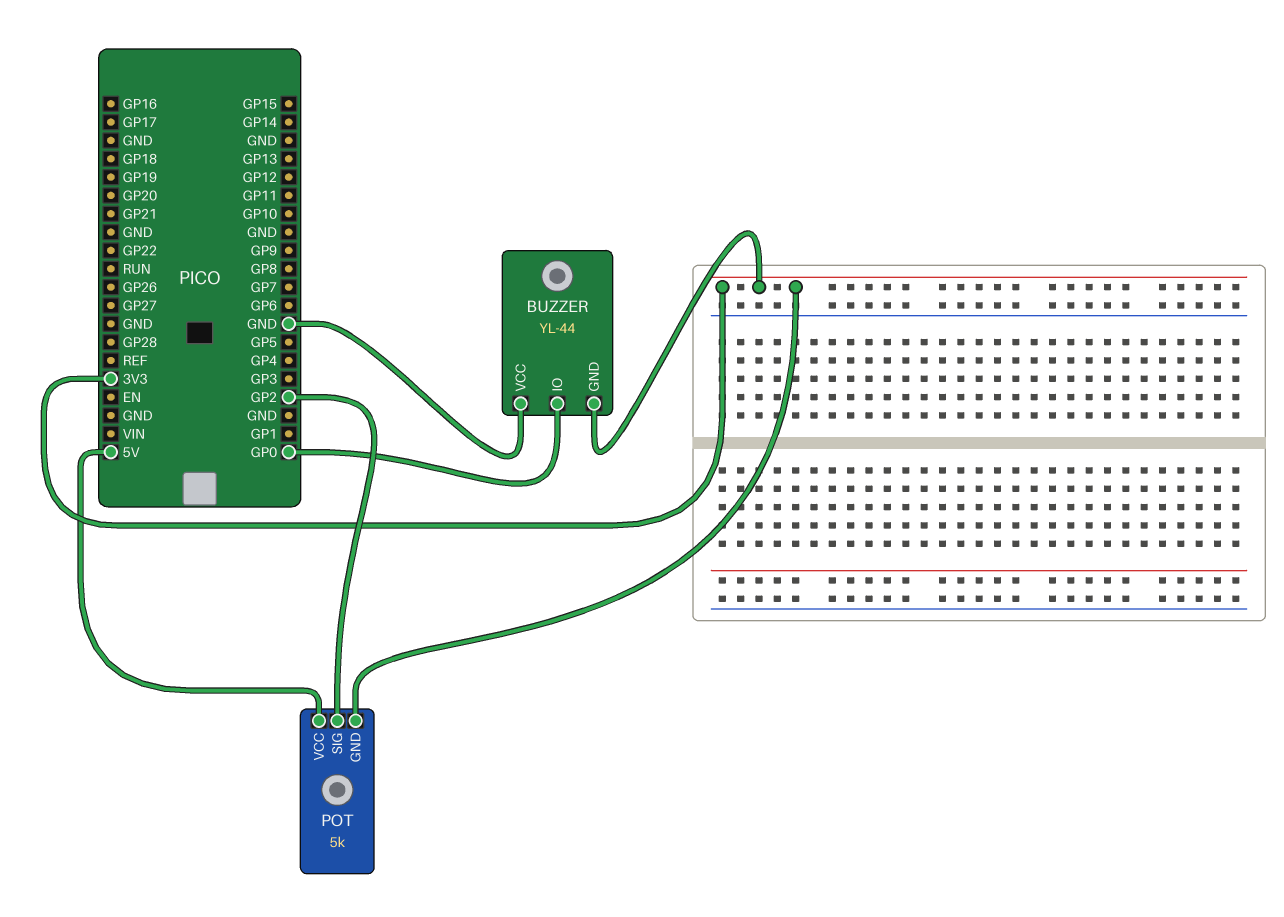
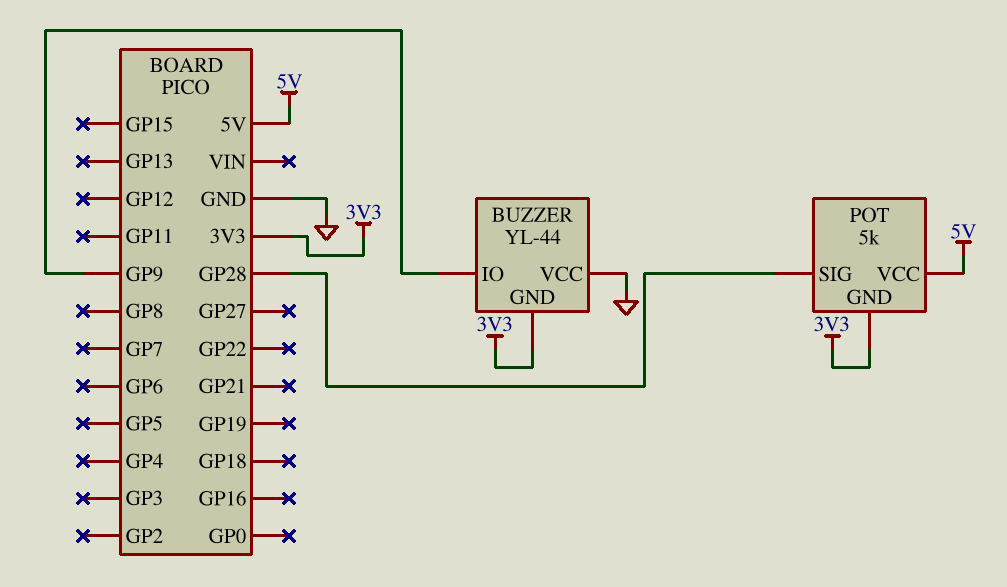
BUZZER pin IO: GP0 -> GP9
POT pin SIG: GP2 -> GP28

